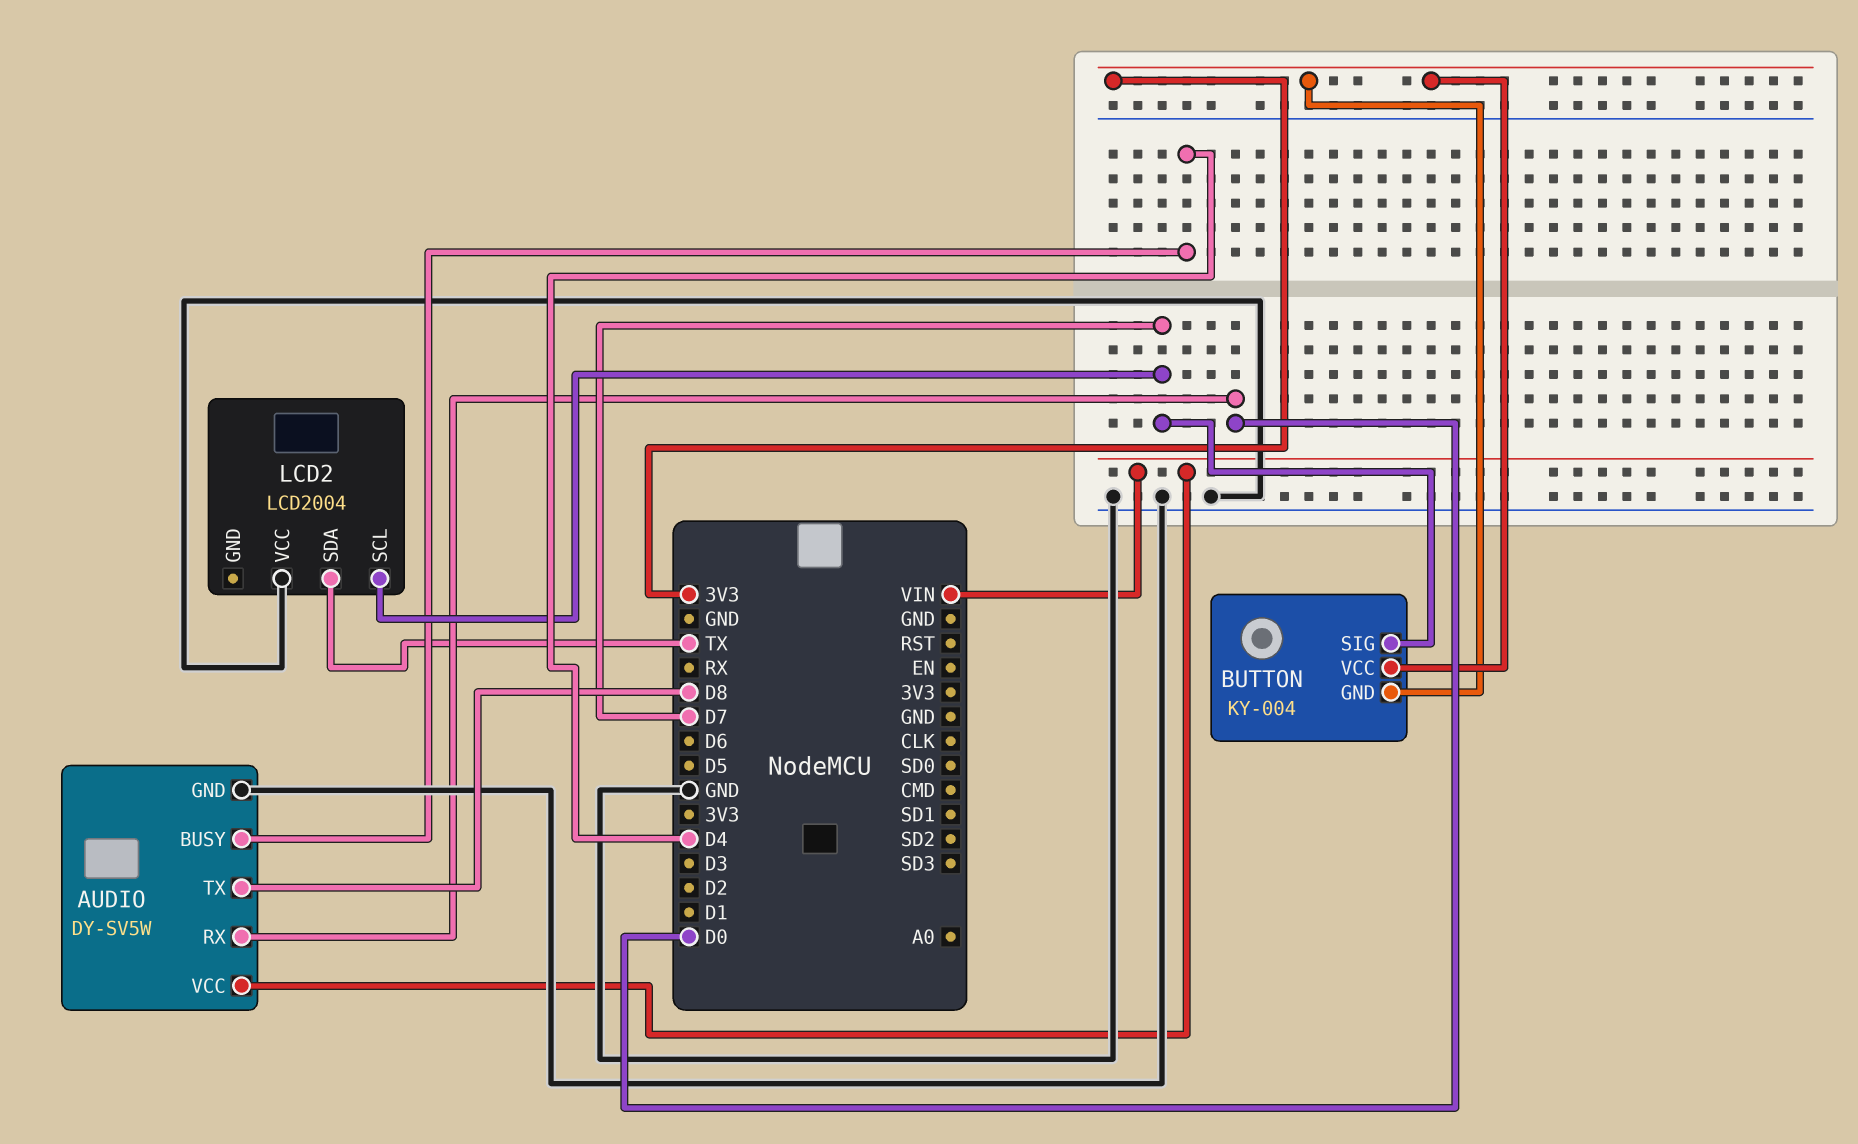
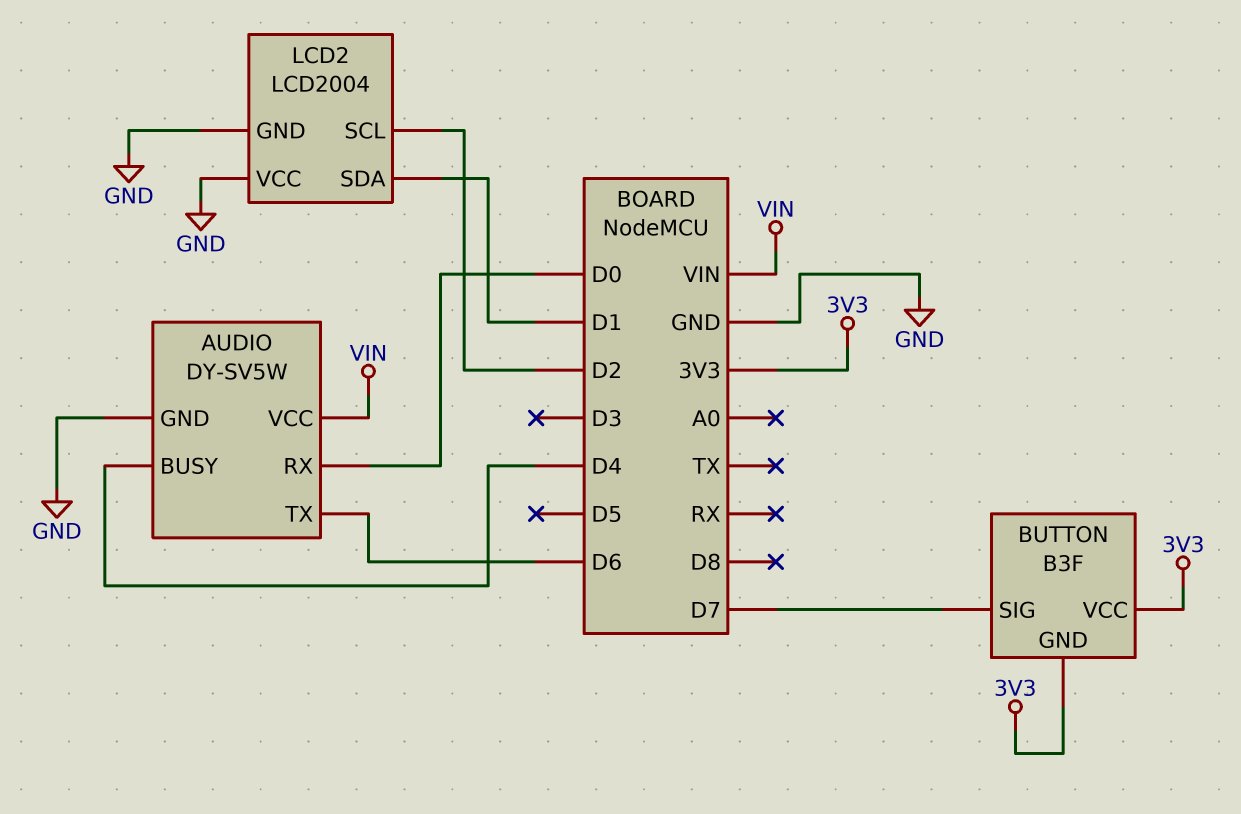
AUDIO pin TX: D8 -> D6
BUTTON: KY-004 -> B3F
LCD2 pin GND: none -> GND
LCD2 pin SCL: D7 -> D2
LCD2 pin SDA: TX -> D1

